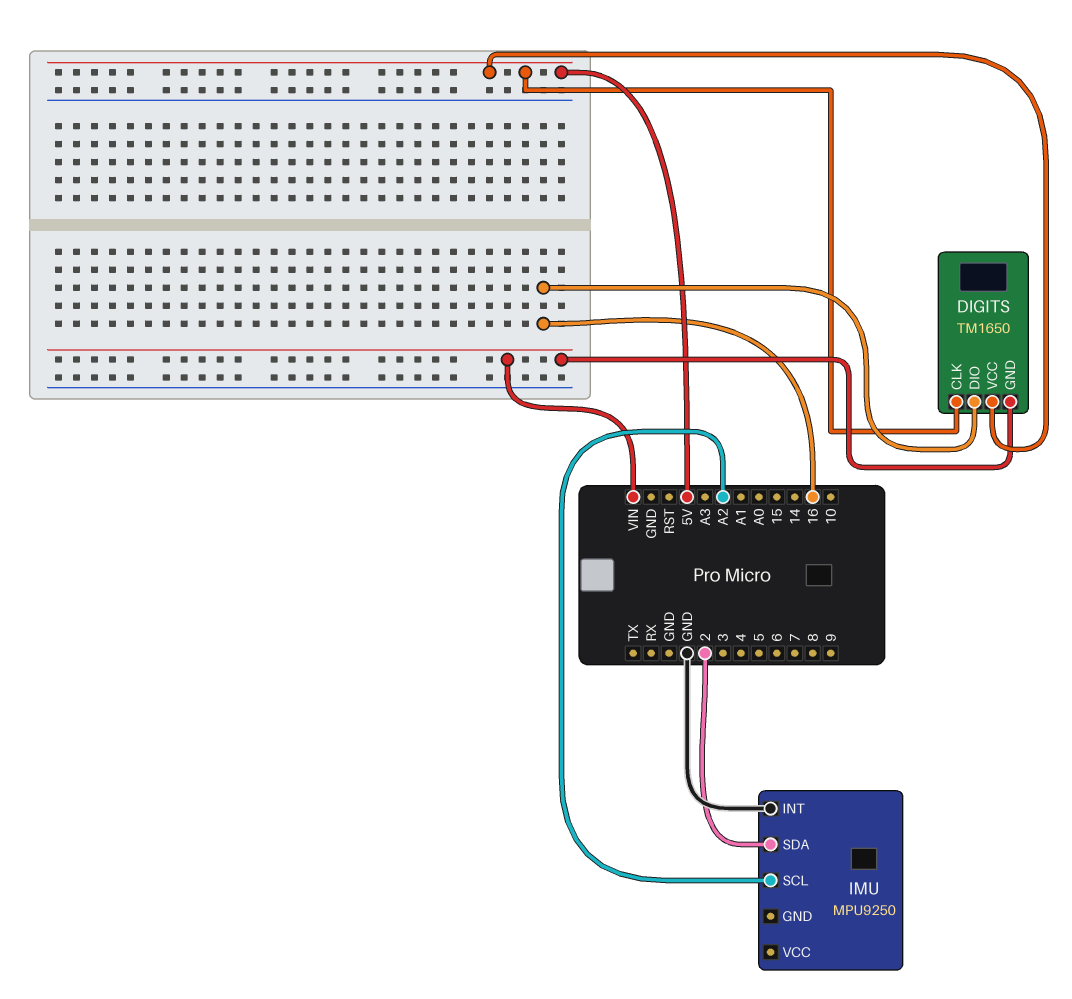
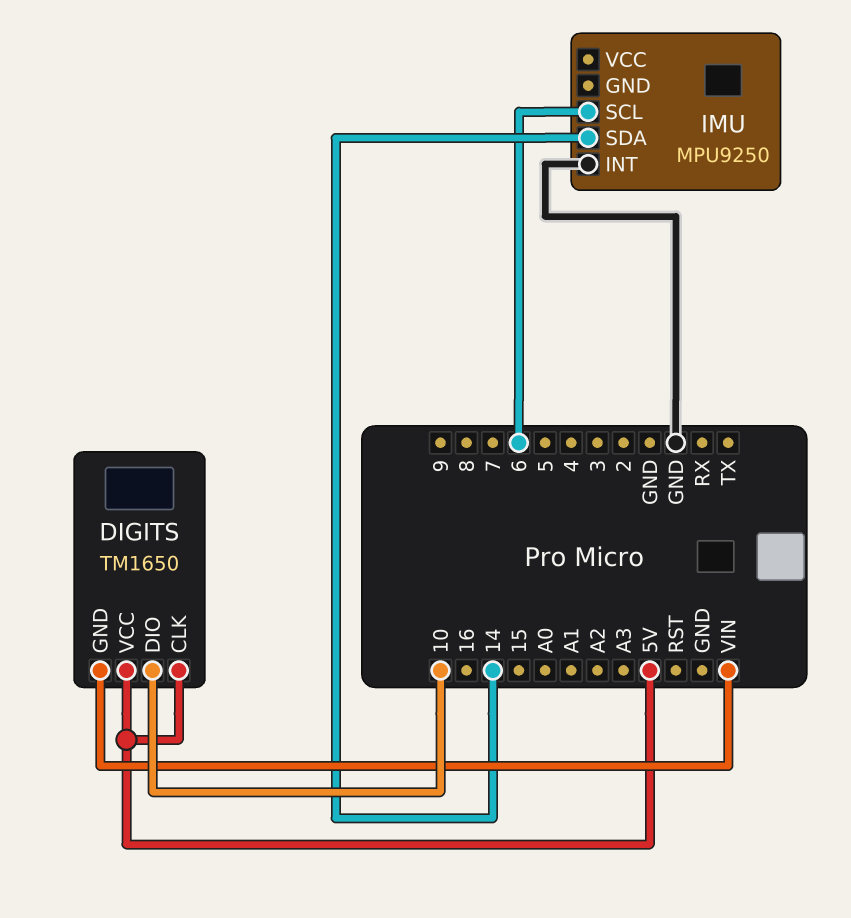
DIGITS pin DIO: 16 -> 10
IMU pin SCL: A2 -> 6
IMU pin SDA: 2 -> 14

